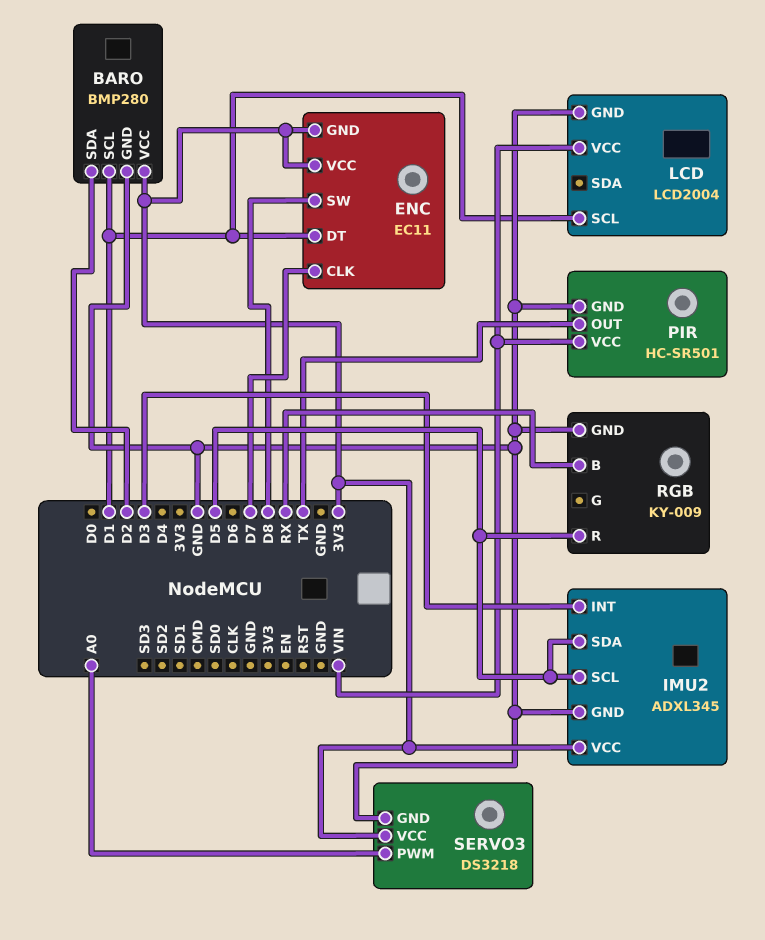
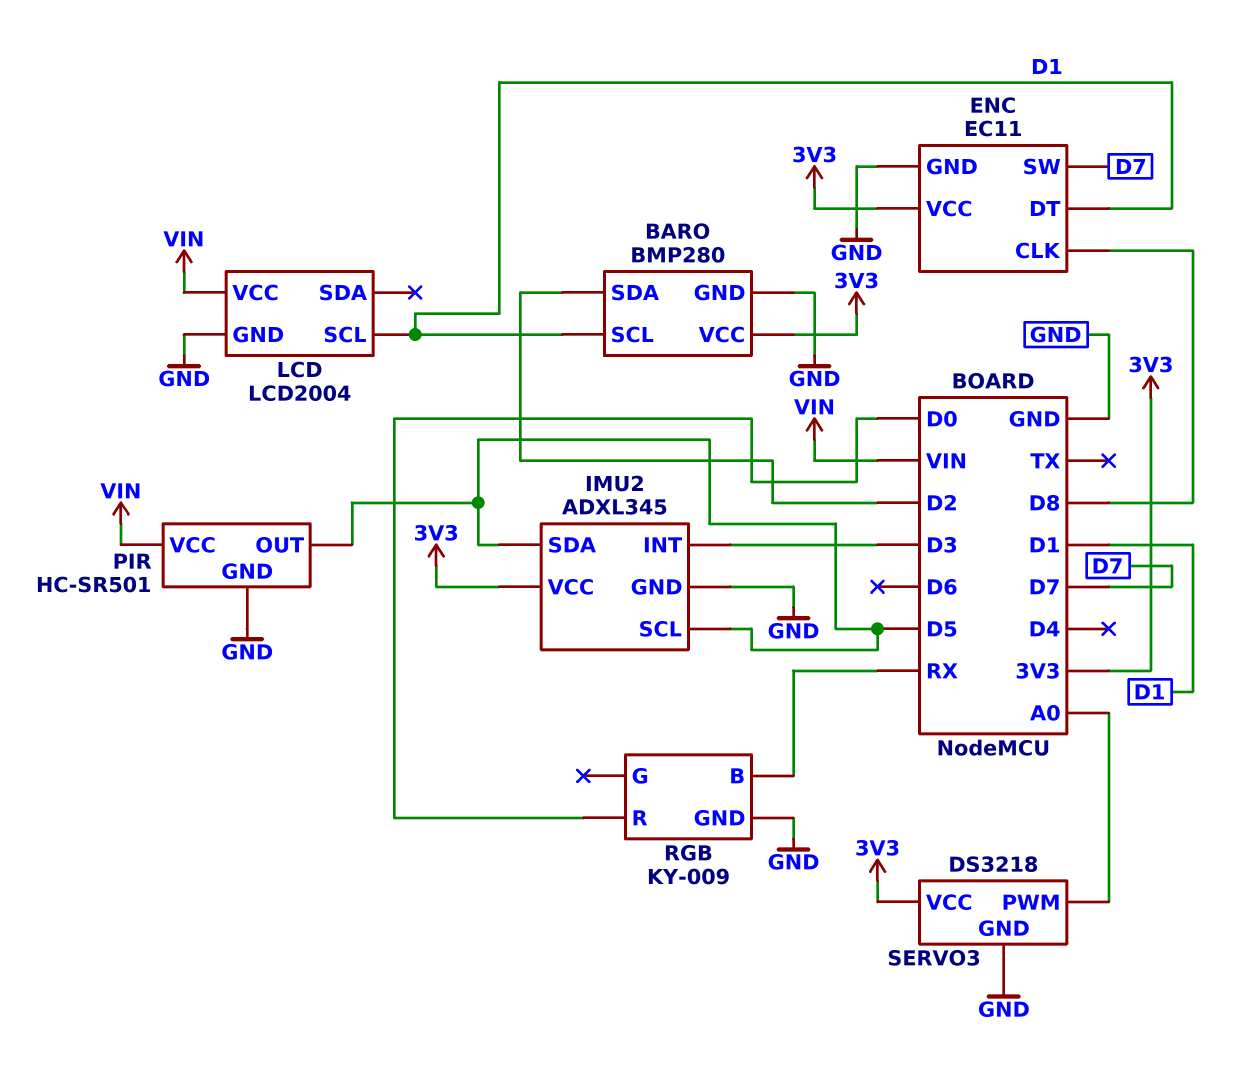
ENC pin CLK: D7 -> D8
ENC pin GND: 3V3 -> GND
ENC pin SW: D8 -> D7
PIR pin OUT: TX -> D5
RGB pin R: D5 -> D0

